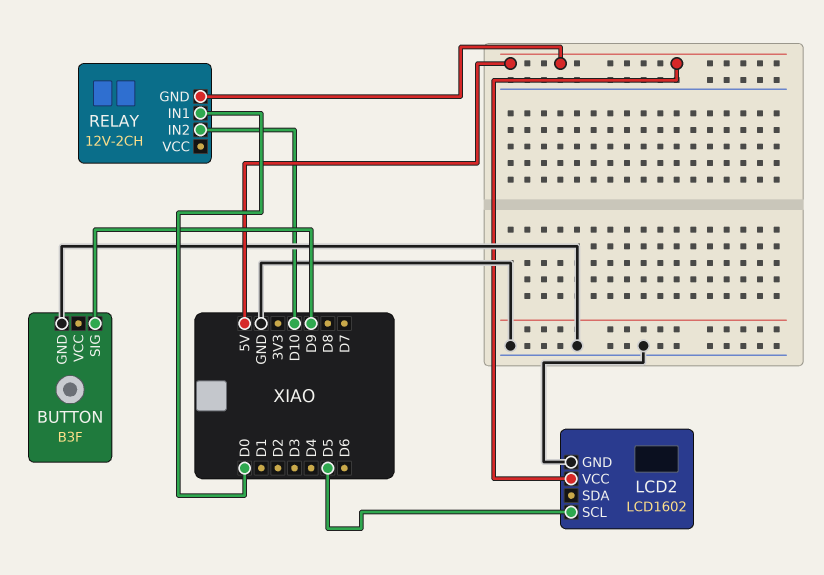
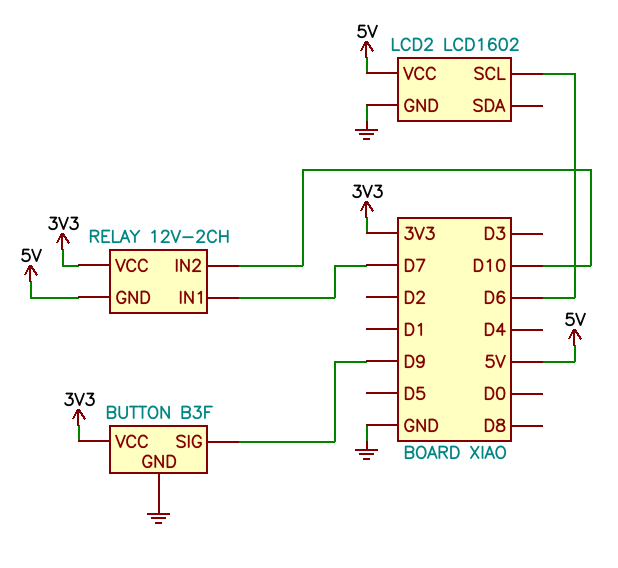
BUTTON pin VCC: none -> 3V3
LCD2 pin SCL: D5 -> D6
RELAY pin IN1: D0 -> D7
RELAY pin VCC: none -> 3V3

